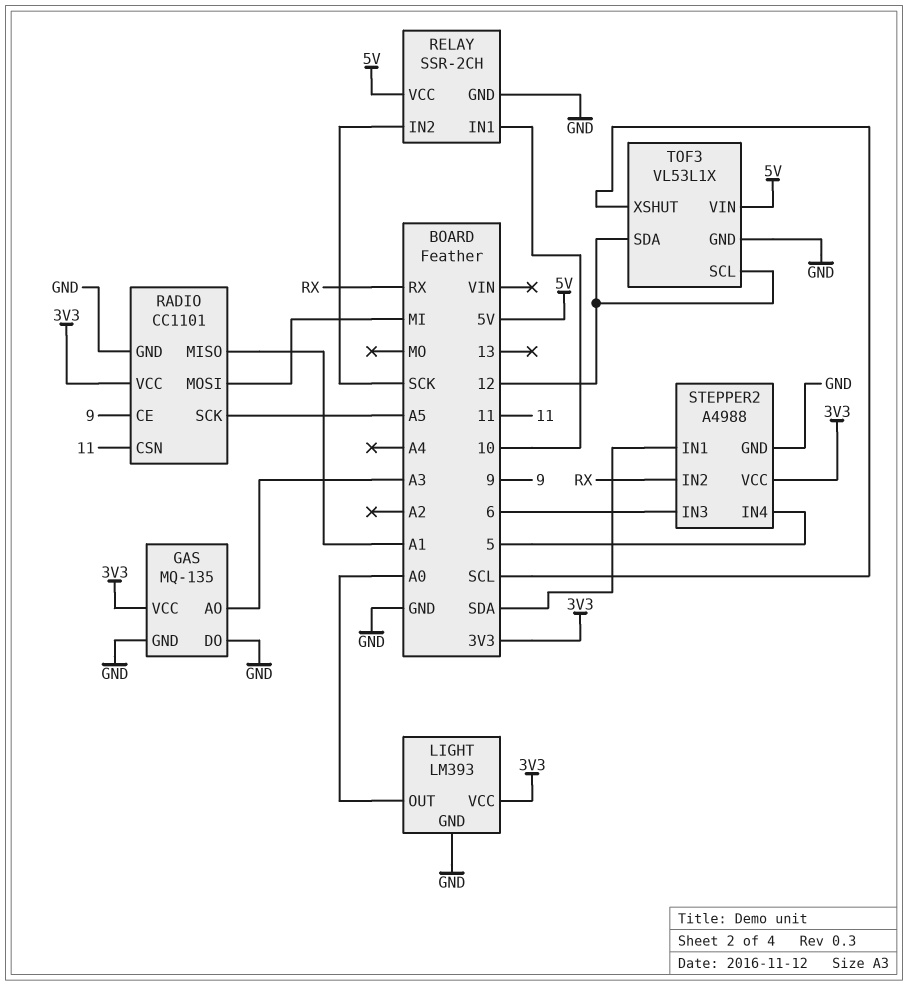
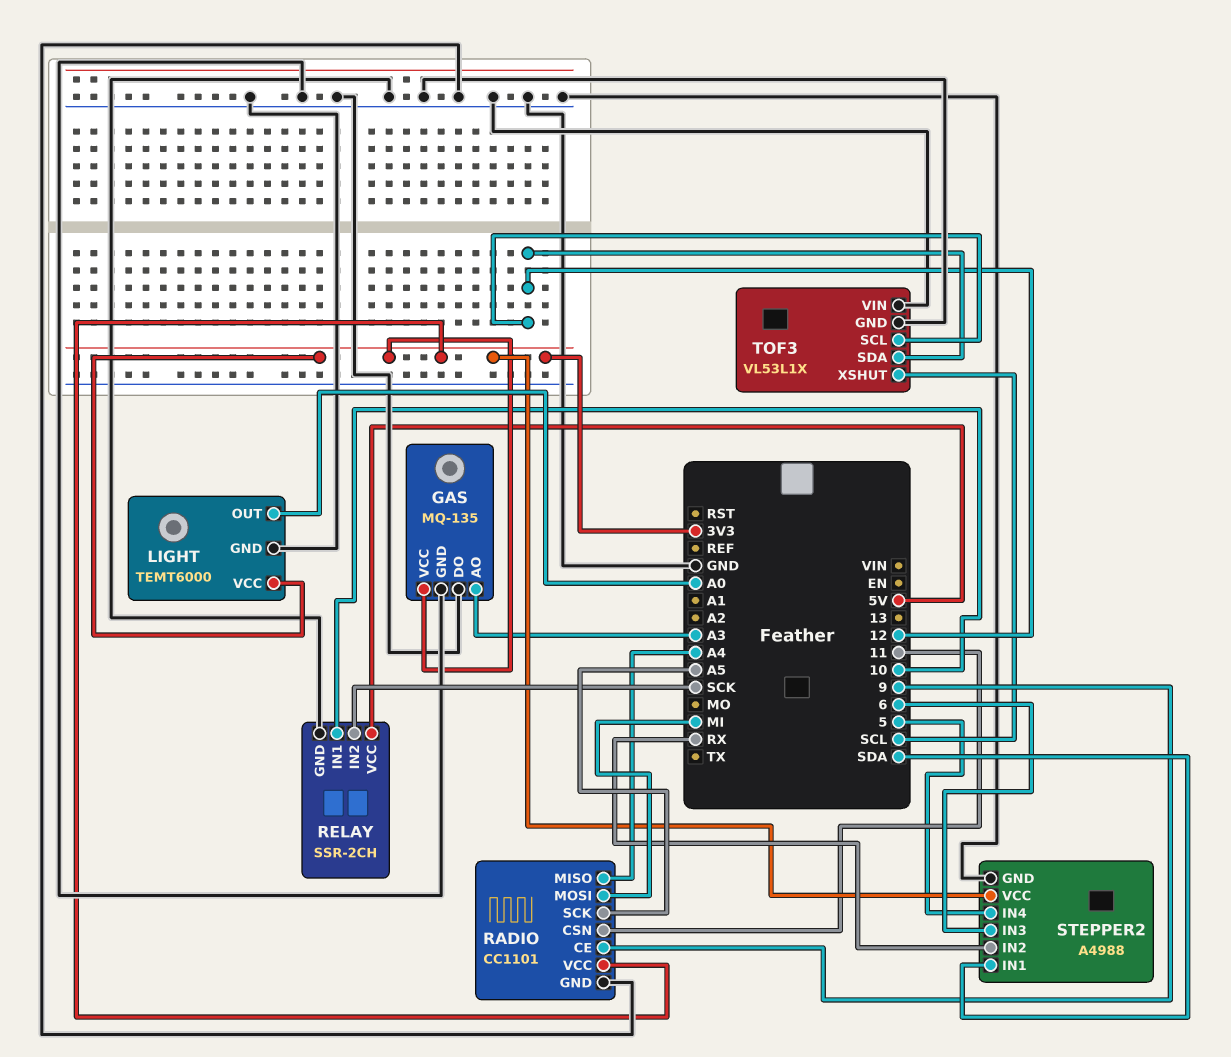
LIGHT: LM393 -> TEMT6000
RADIO pin MISO: A1 -> A4
TOF3 pin VIN: 5V -> GND

